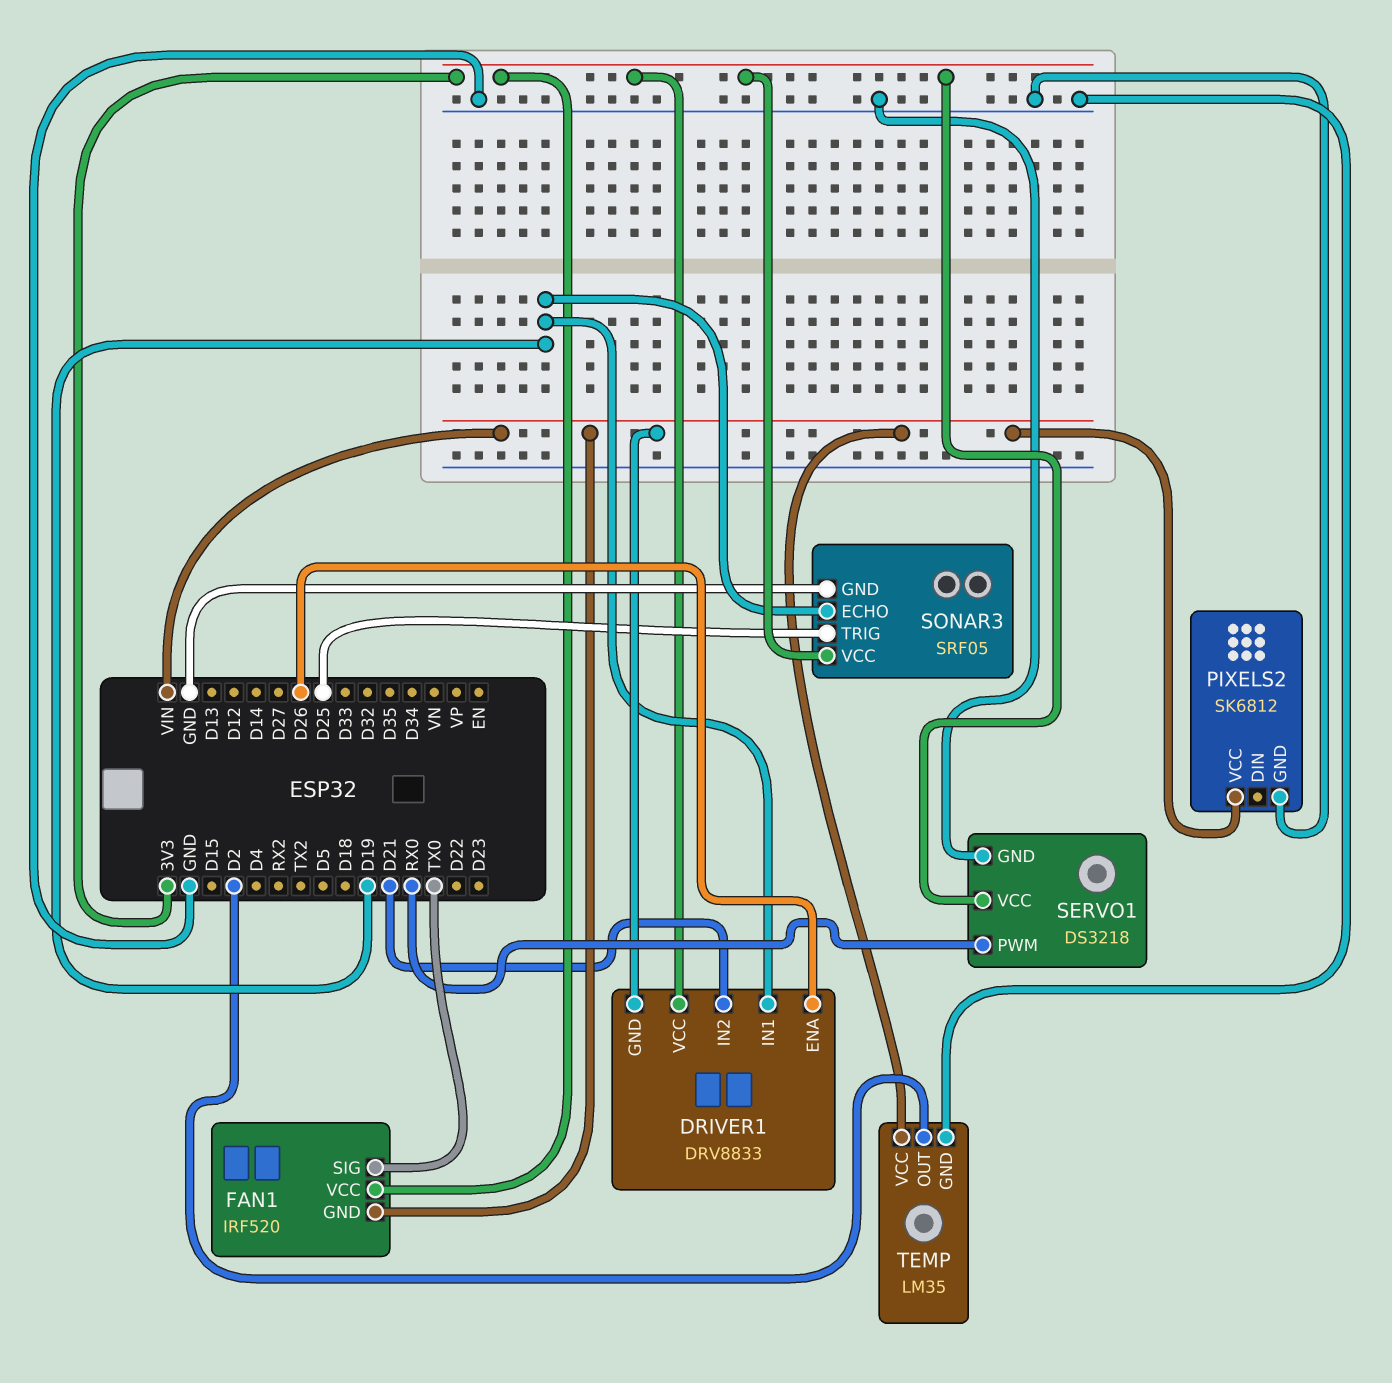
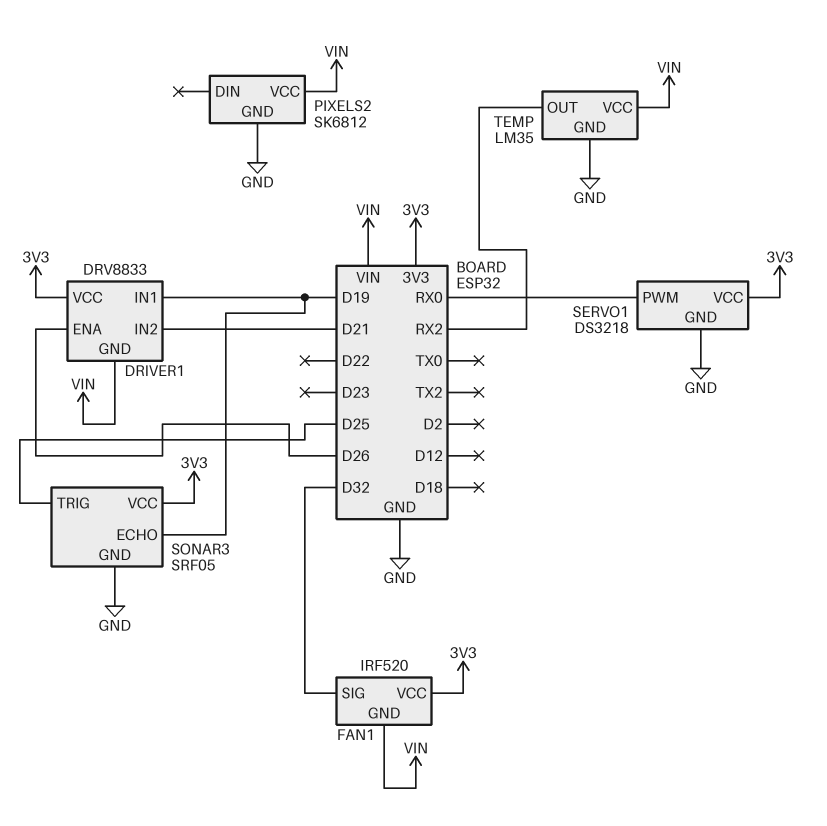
FAN1 pin SIG: TX0 -> D32
TEMP pin OUT: D2 -> RX2

